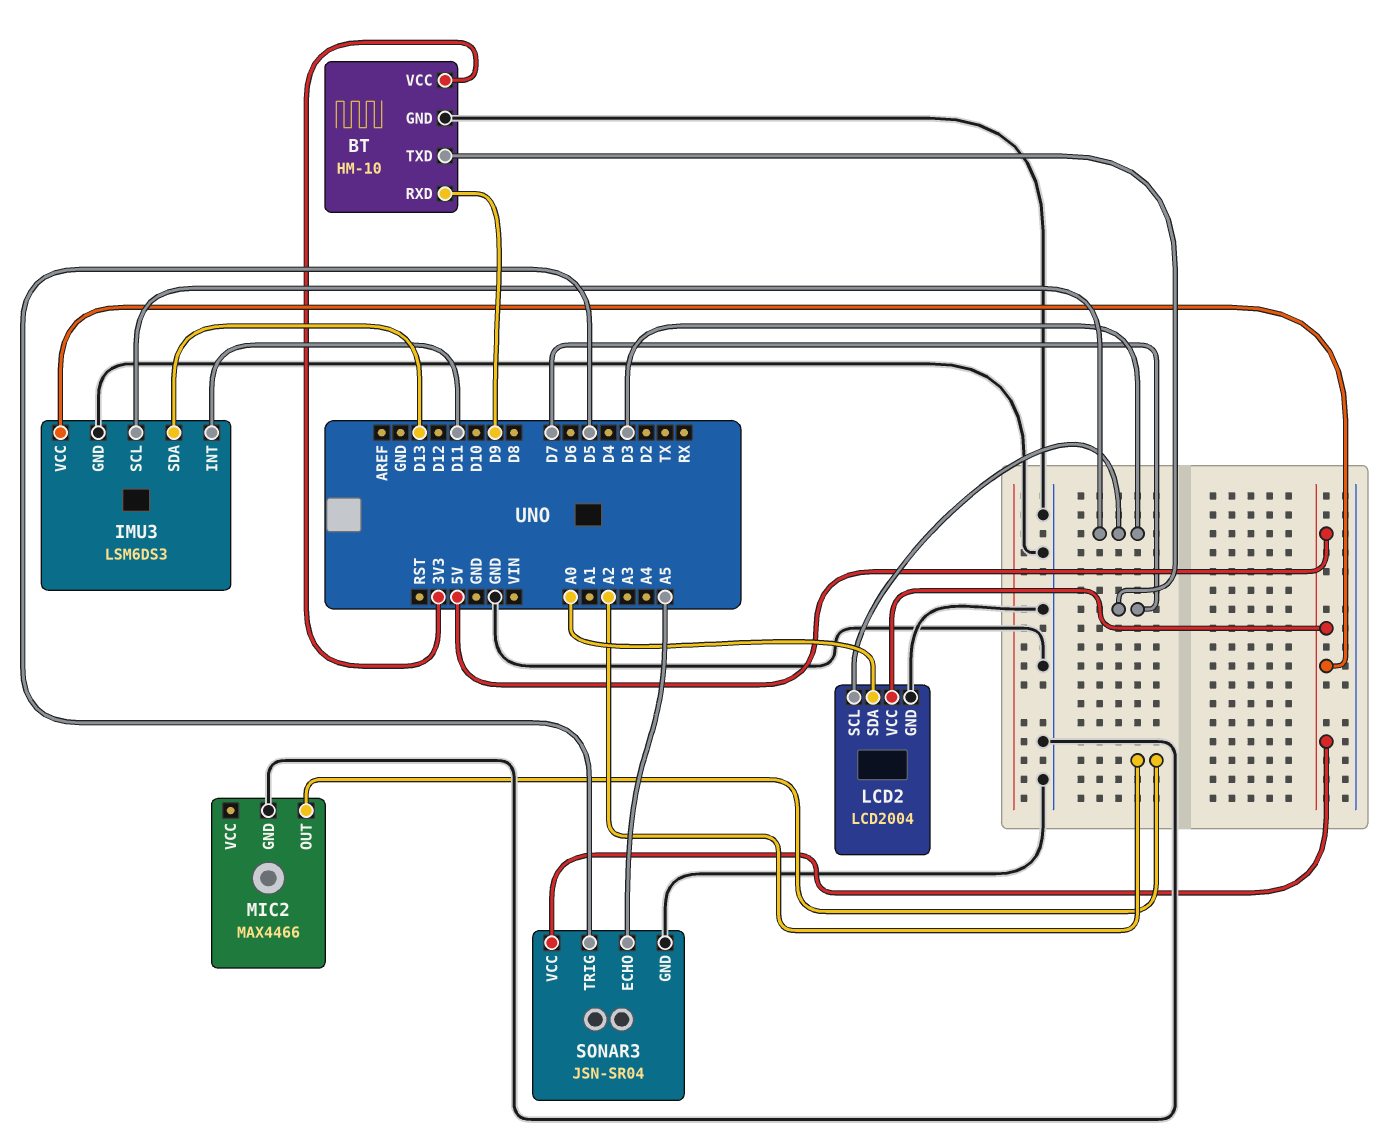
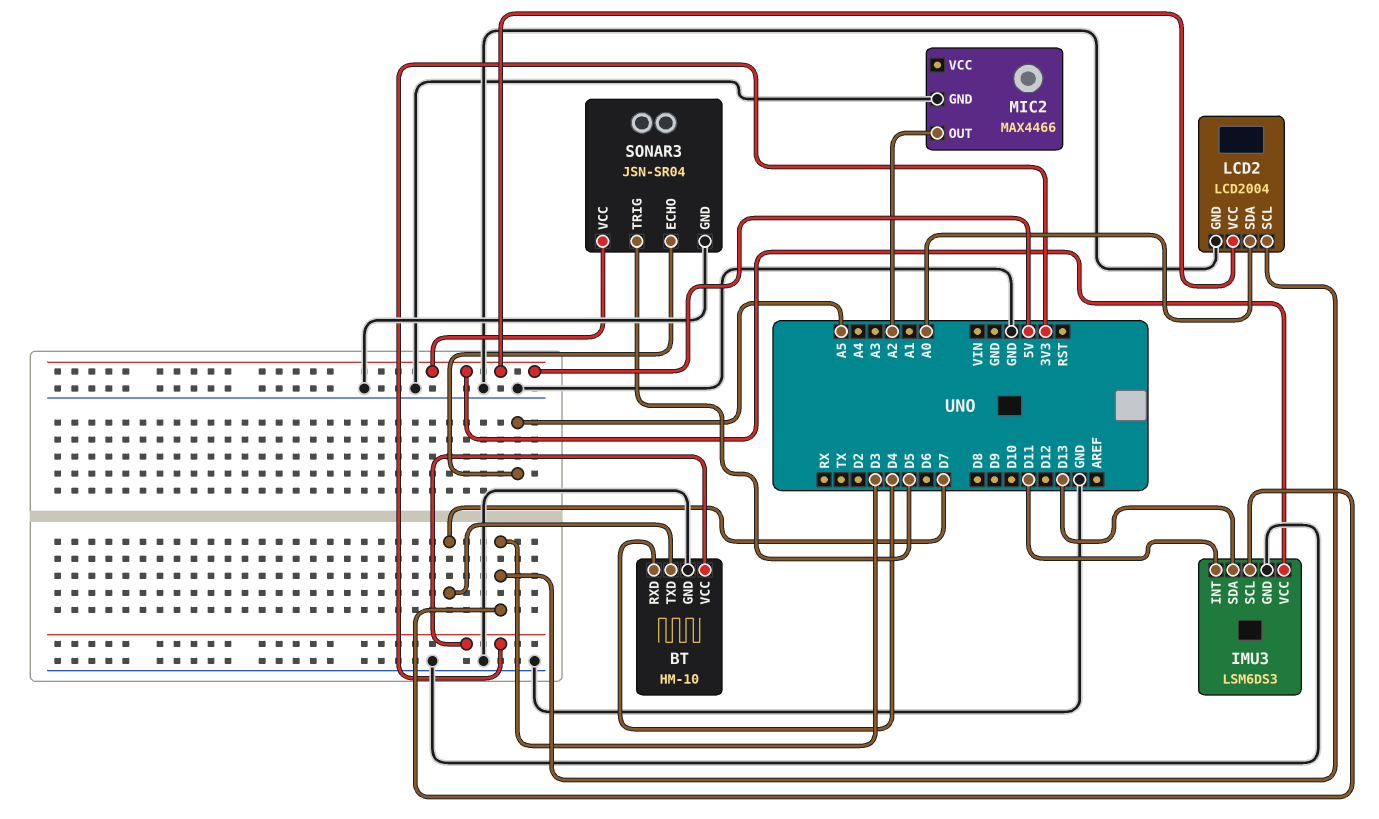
BT pin RXD: D9 -> D4

